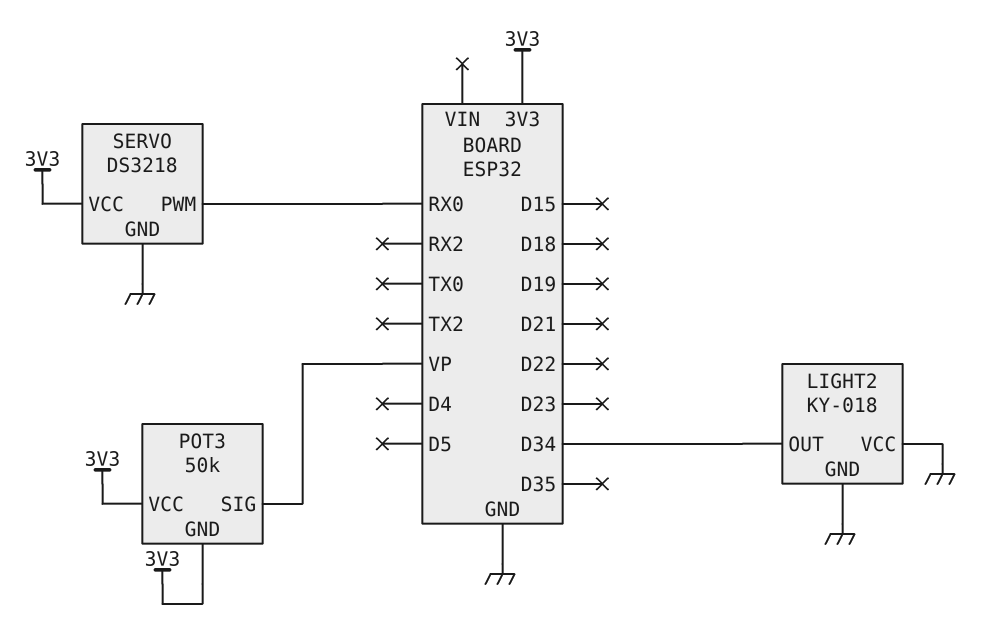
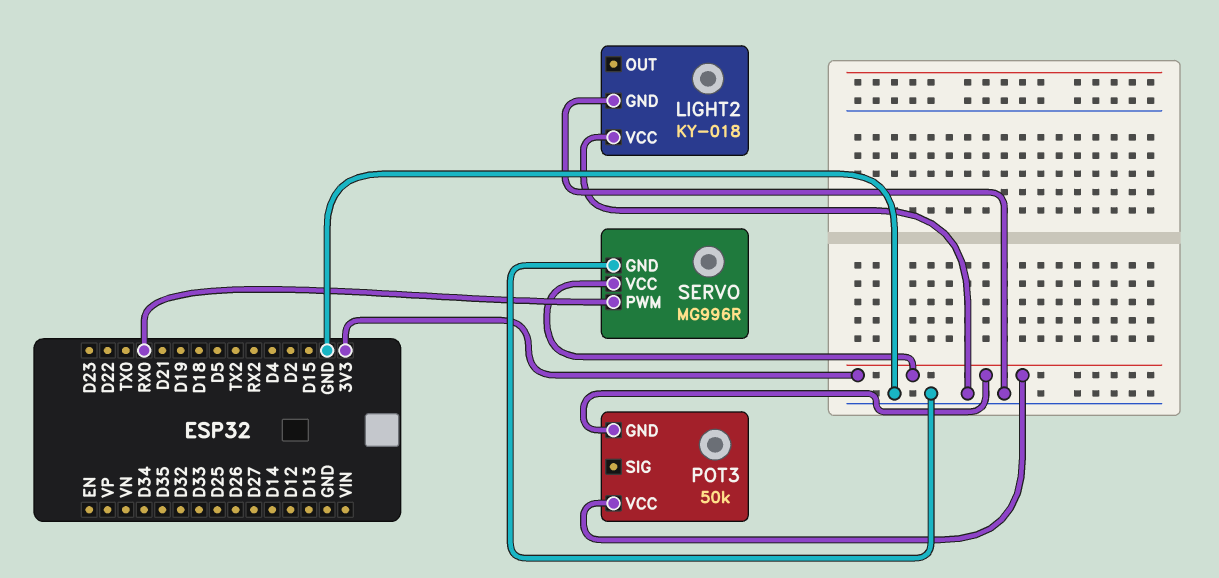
LIGHT2 pin OUT: D34 -> none
POT3 pin SIG: VP -> none
SERVO: DS3218 -> MG996R

